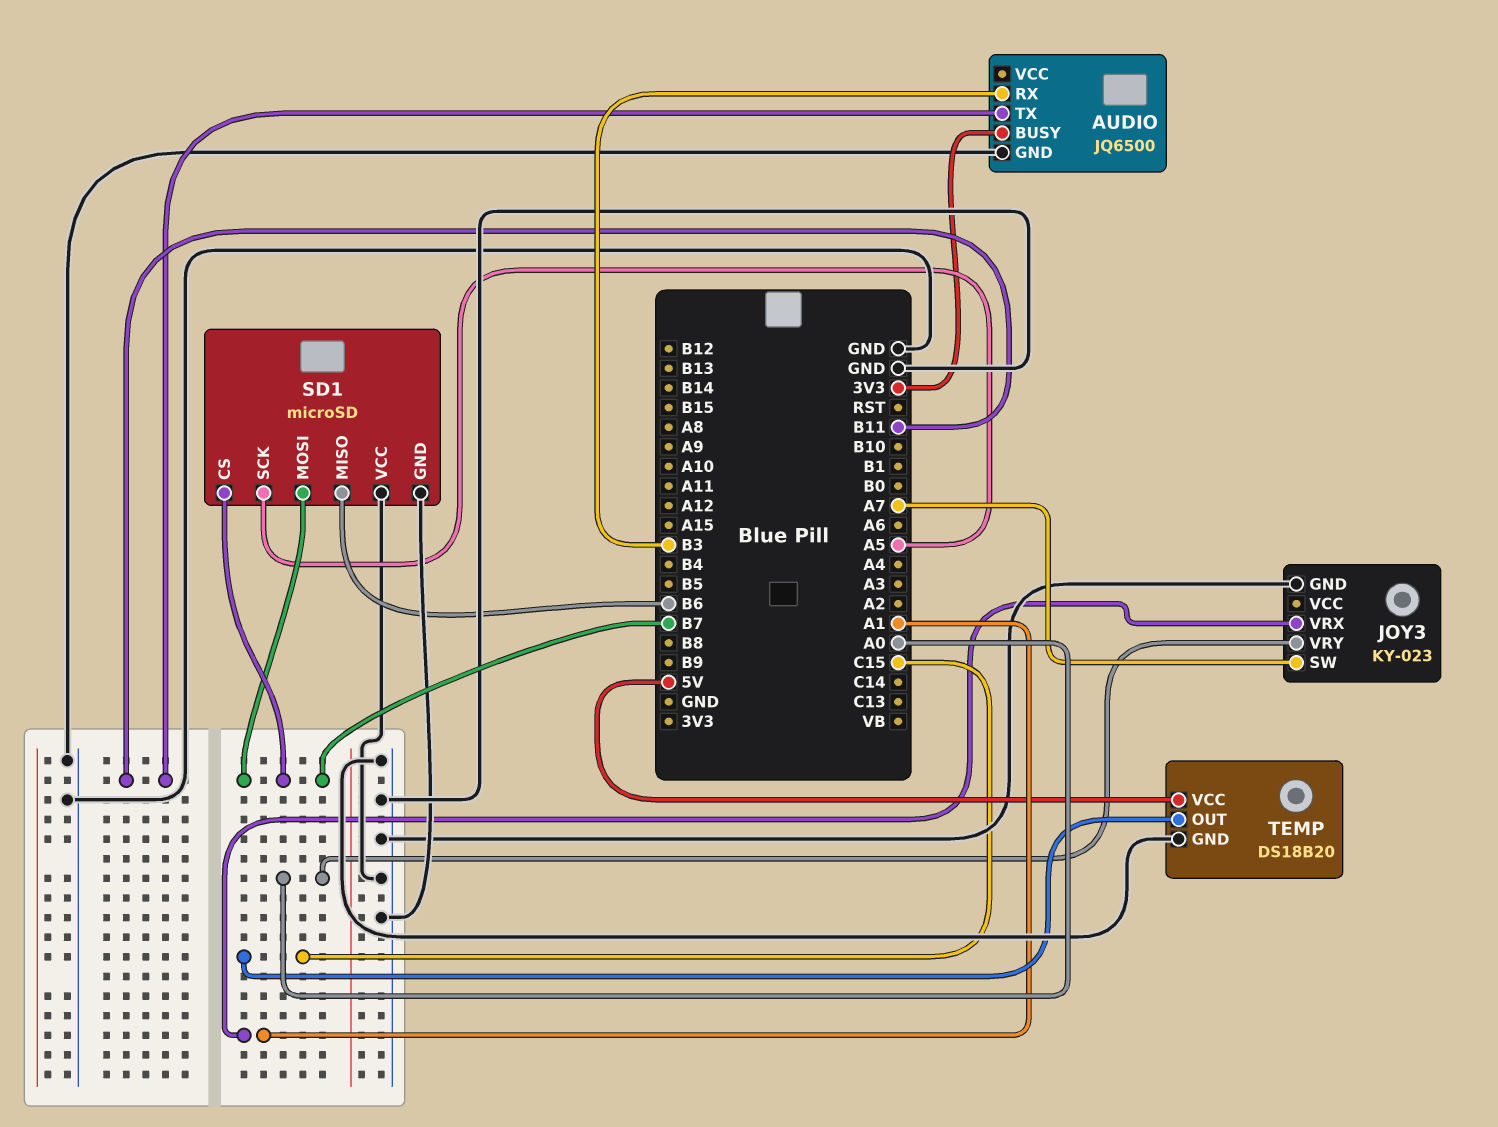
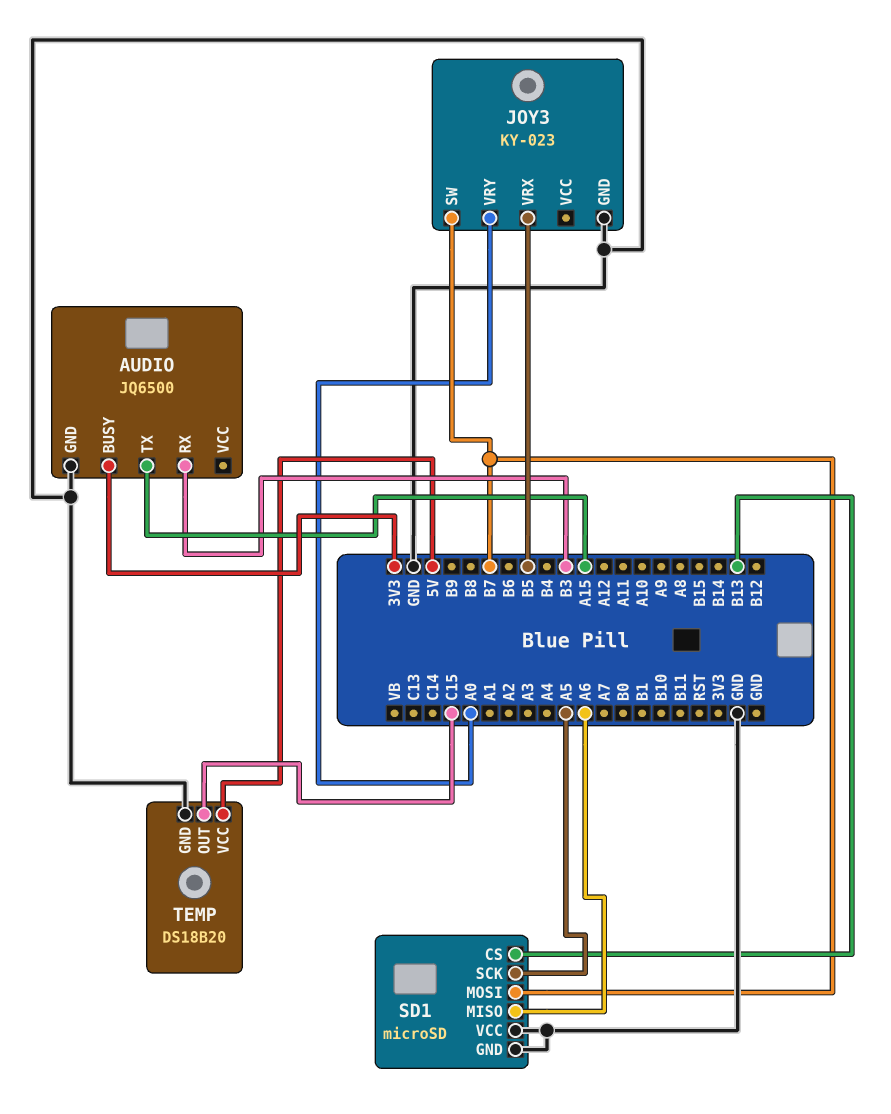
AUDIO pin TX: B11 -> A15
JOY3 pin SW: A7 -> B7
JOY3 pin VRX: A1 -> B5
SD1 pin CS: B7 -> B13
SD1 pin MISO: B6 -> A6

